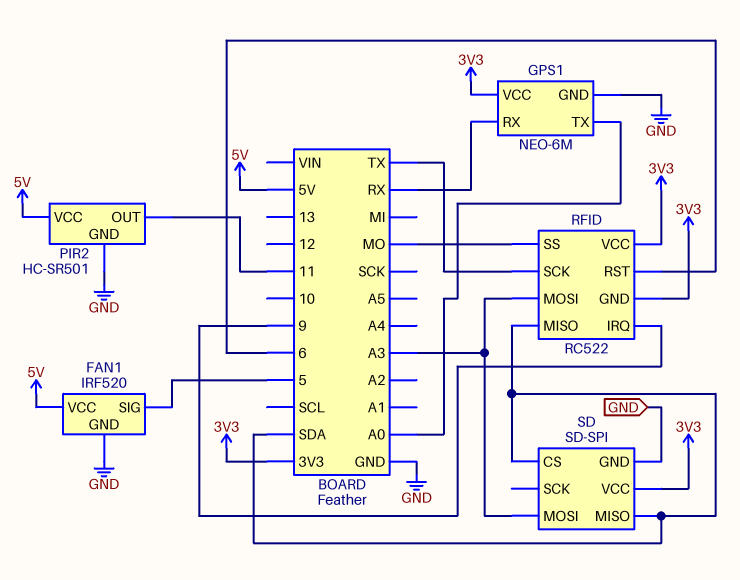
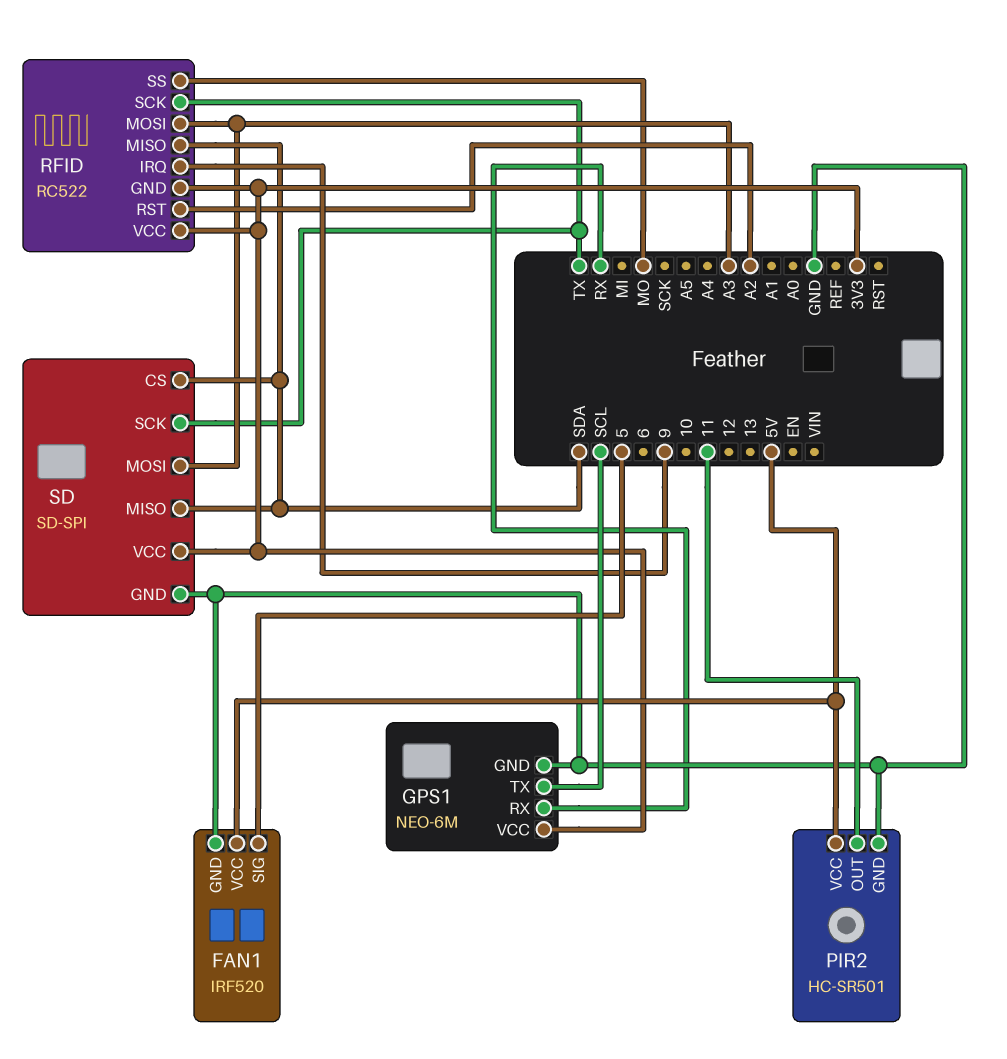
GPS1 pin TX: A0 -> SCL
RFID pin RST: 6 -> A2
SD pin SCK: none -> TX

